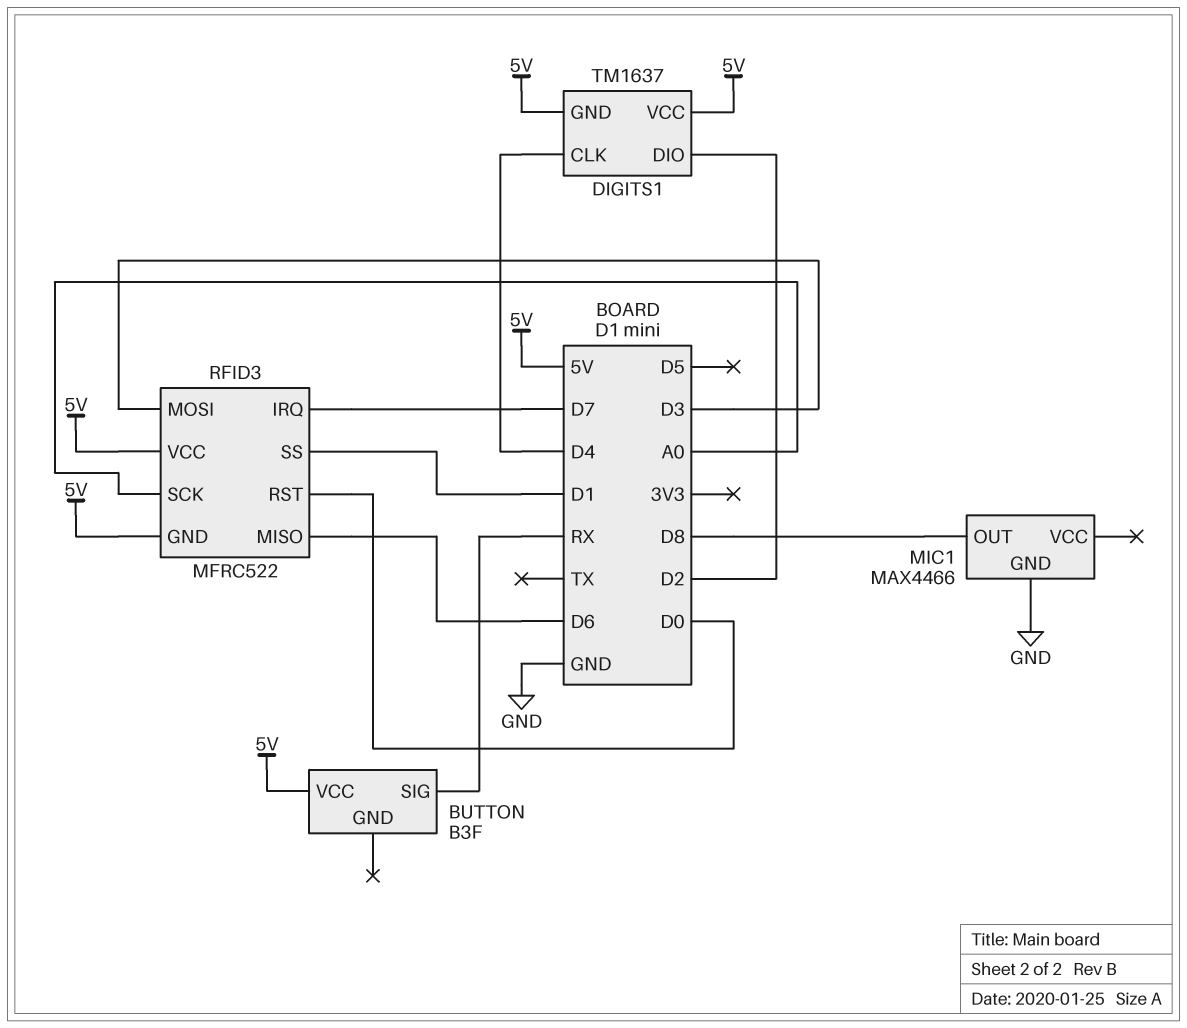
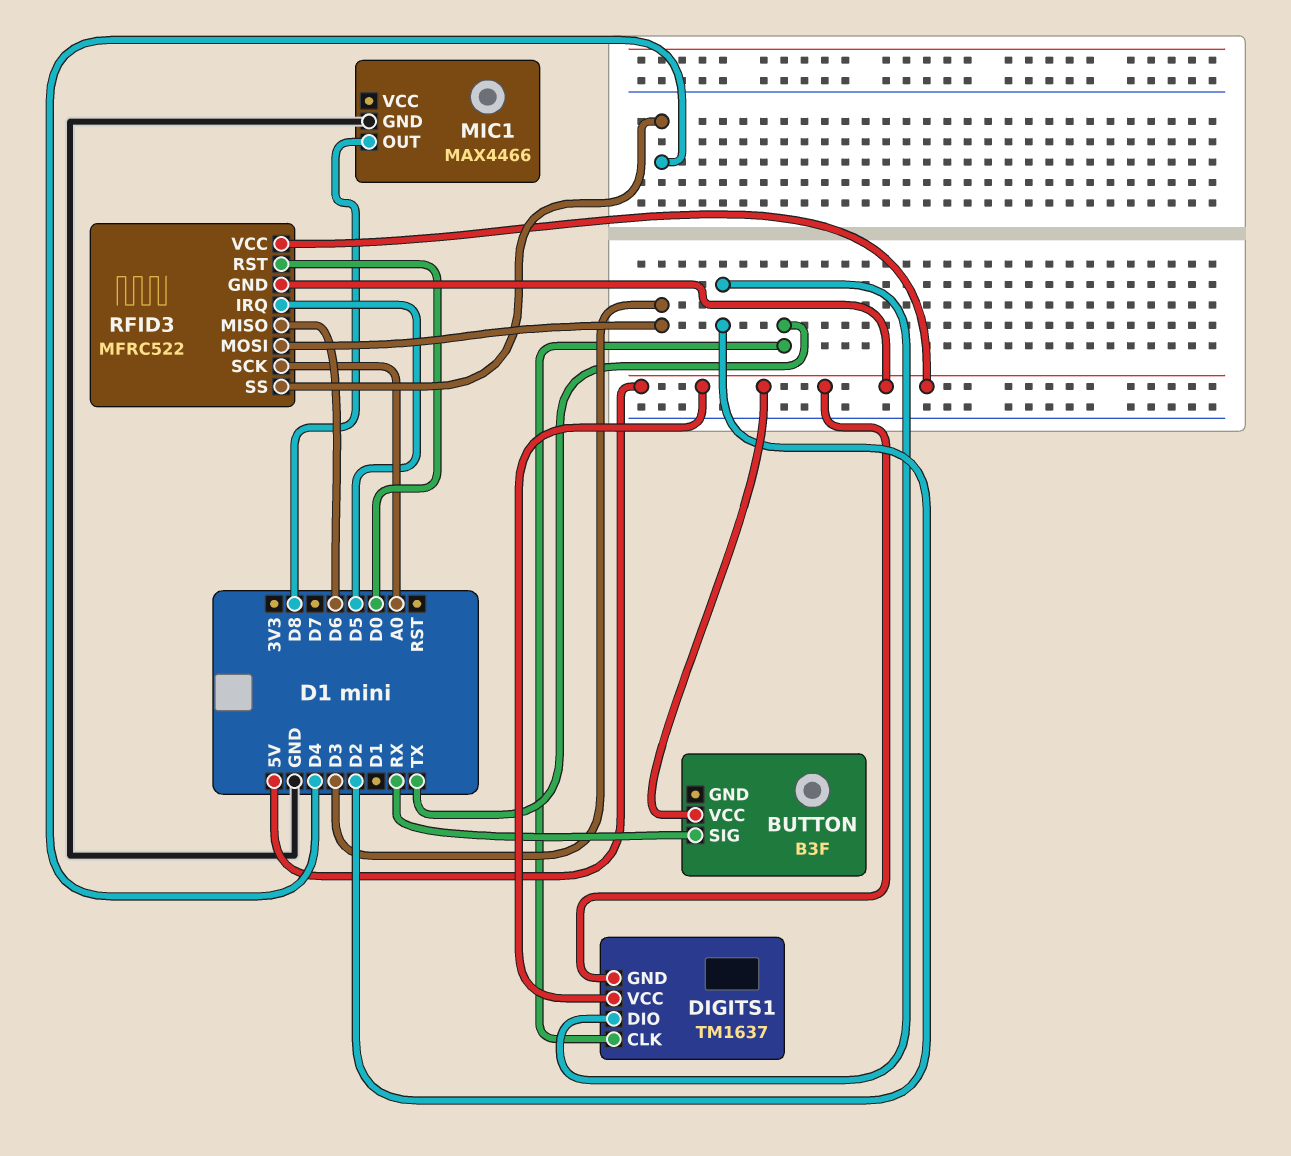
DIGITS1 pin CLK: D4 -> TX
RFID3 pin IRQ: D7 -> D5
RFID3 pin SS: D1 -> D4

